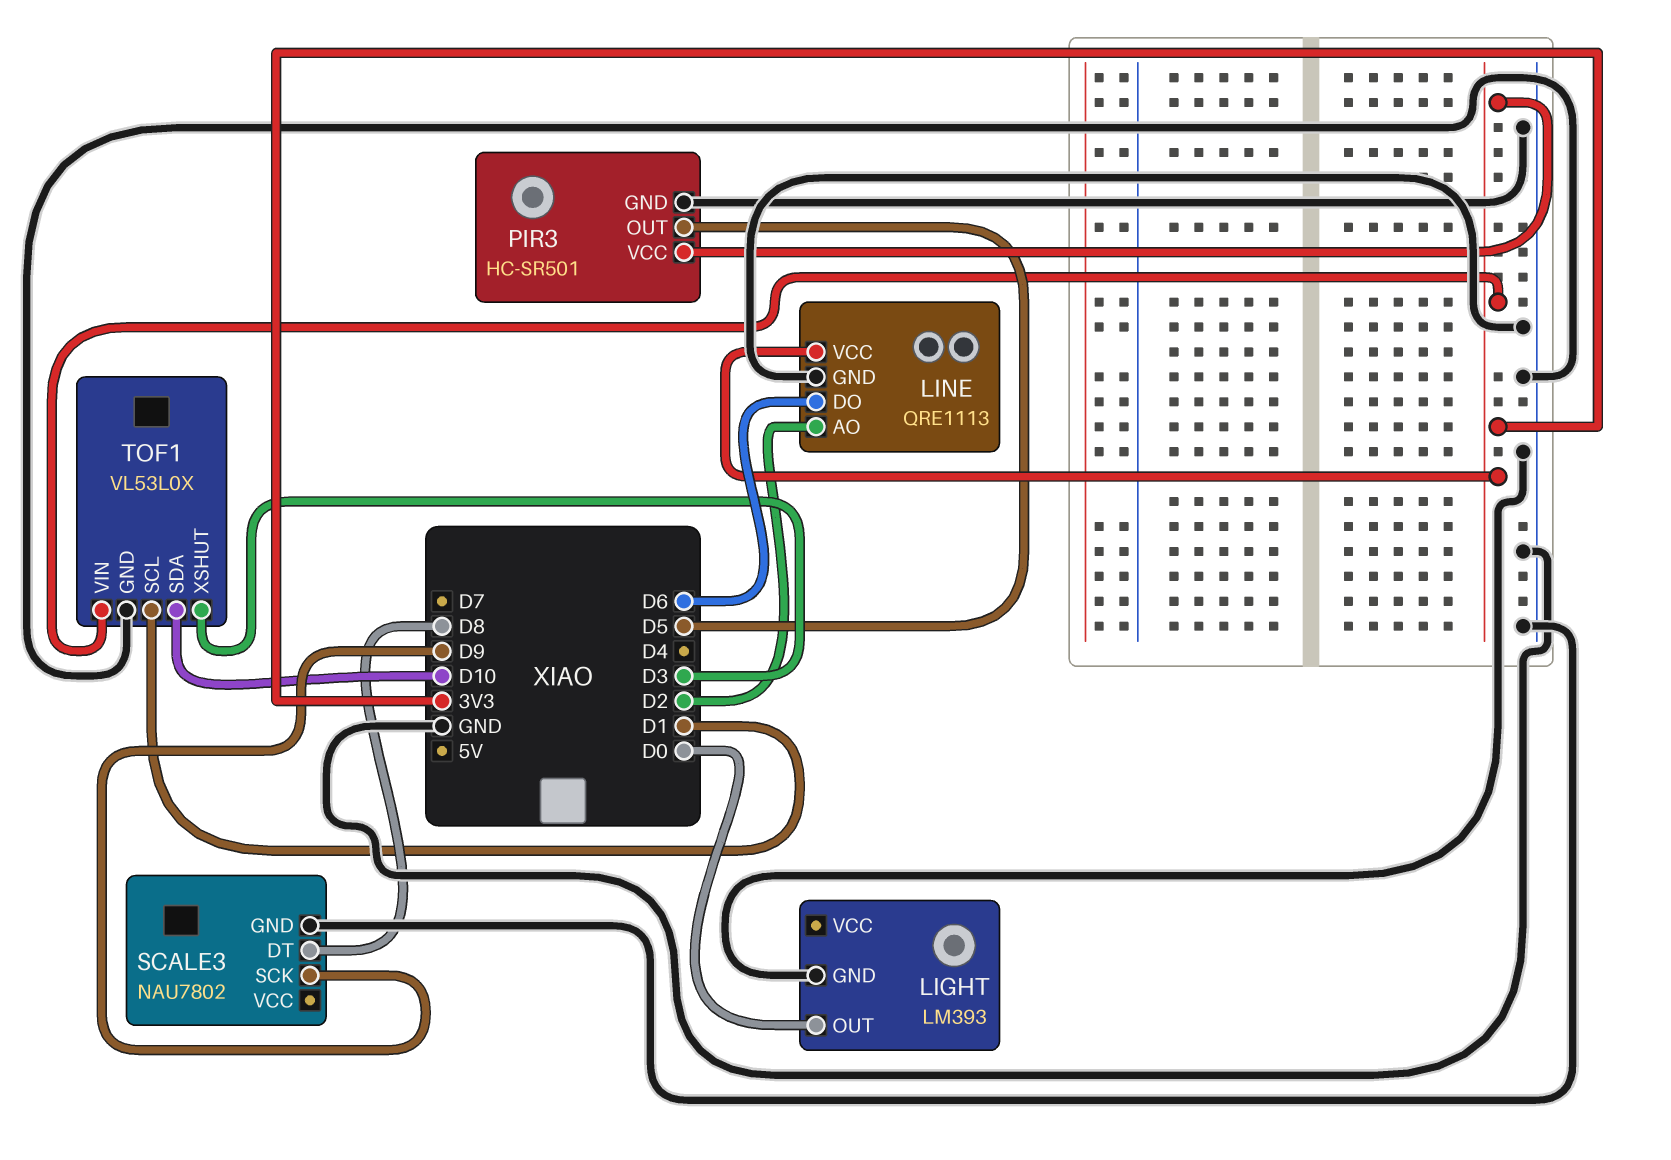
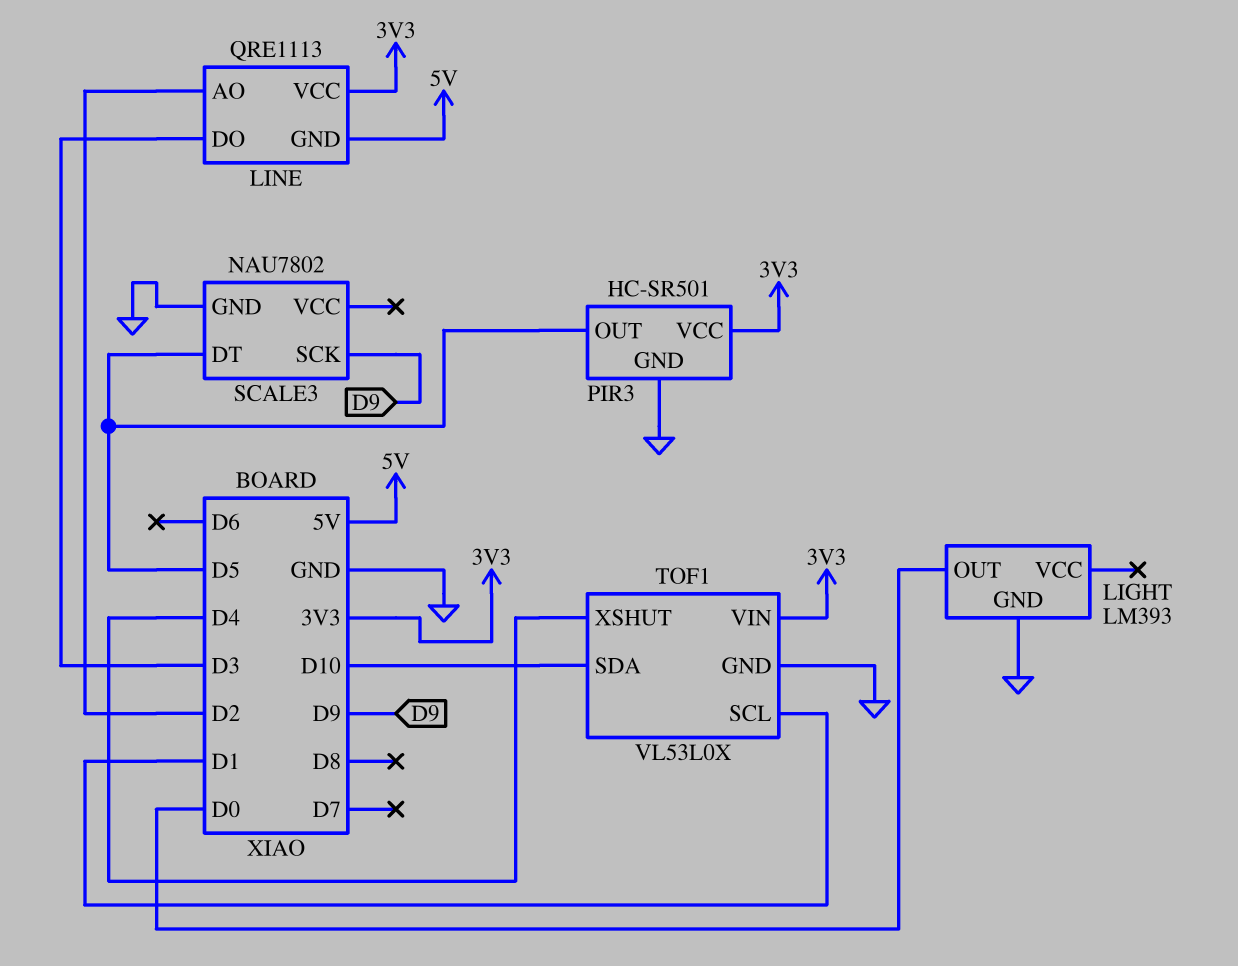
LINE pin DO: D6 -> D3
LINE pin GND: GND -> 5V
SCALE3 pin DT: D8 -> D5
TOF1 pin XSHUT: D3 -> D4

